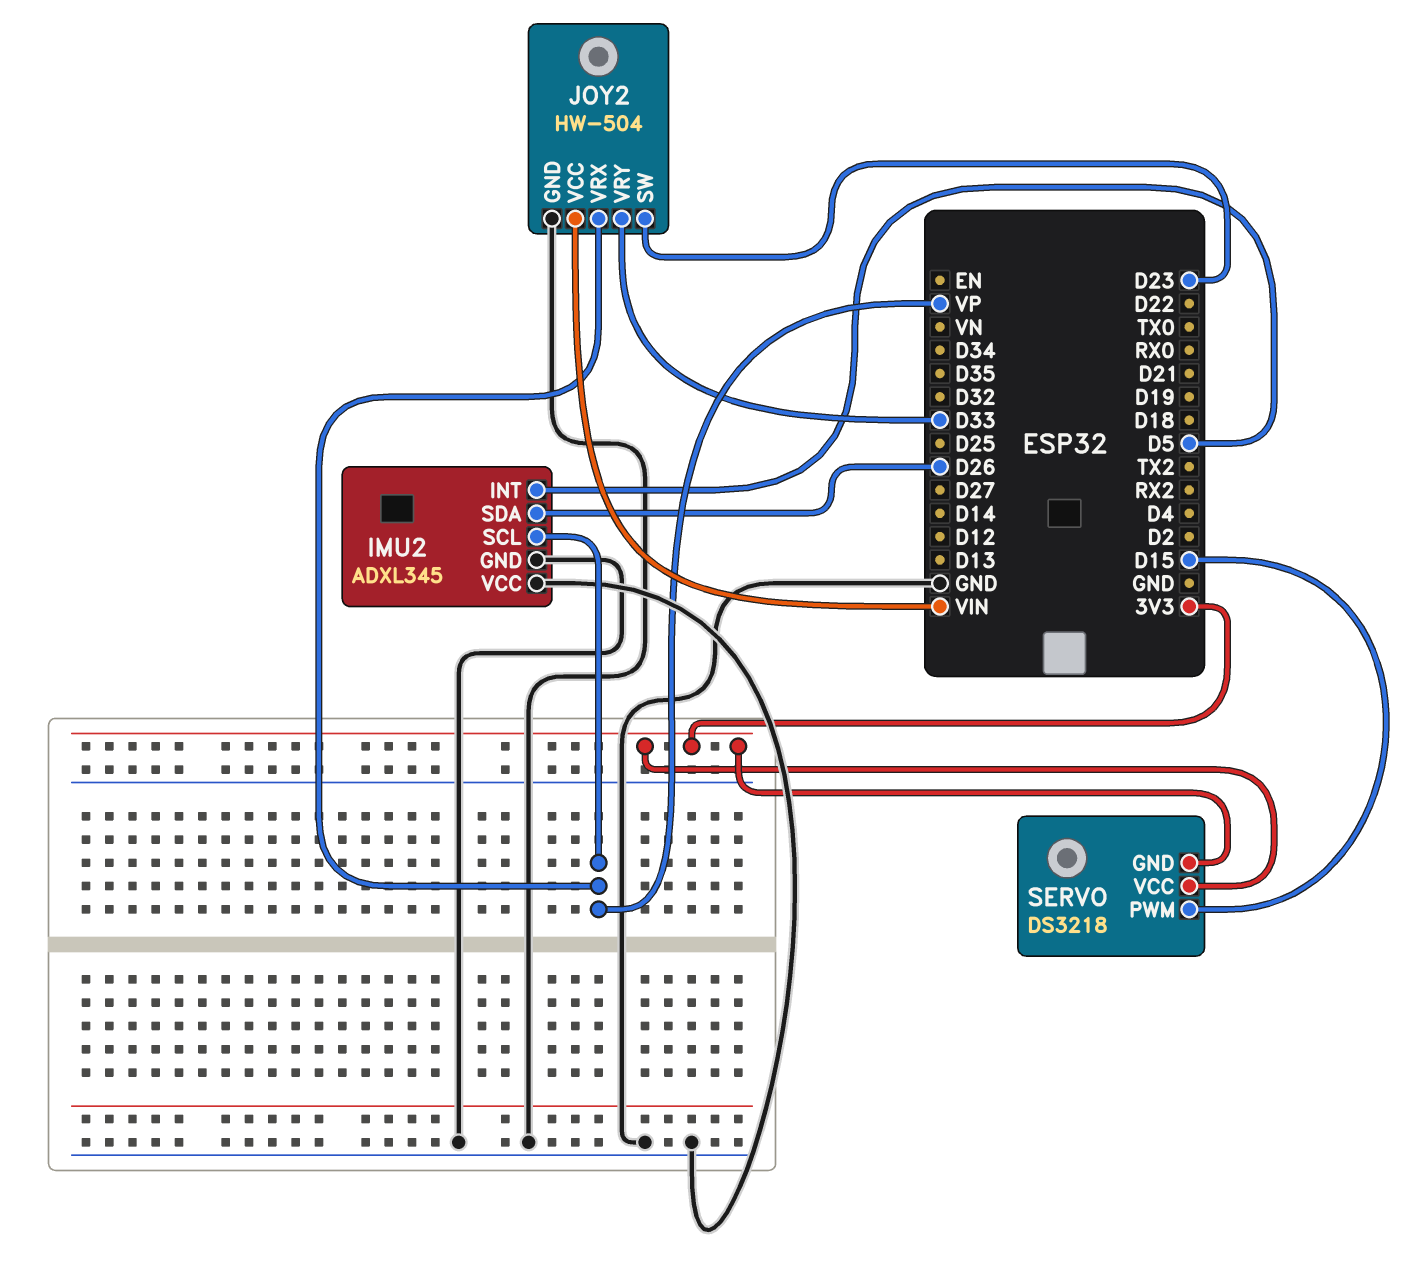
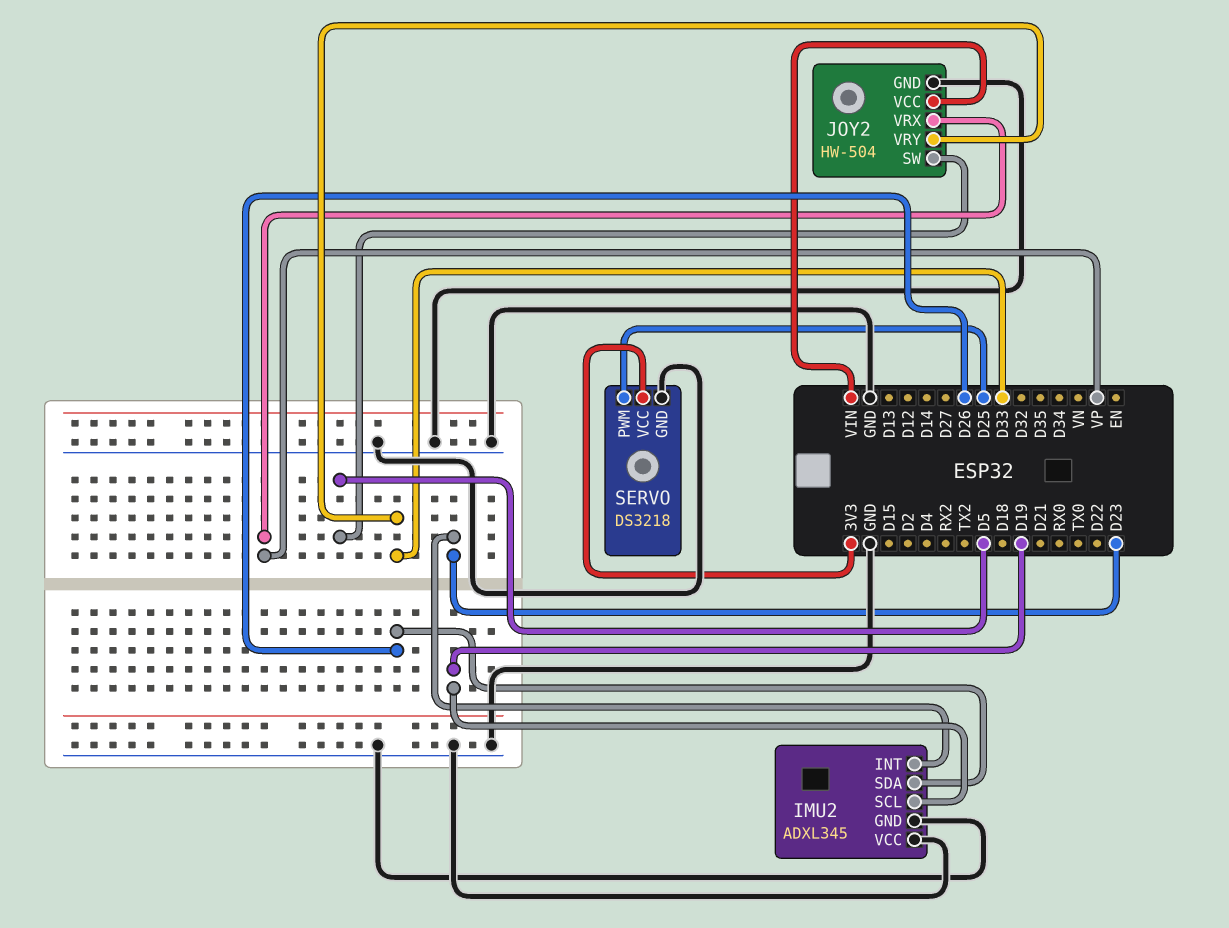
IMU2 pin INT: D5 -> D23
IMU2 pin SCL: VP -> D19
JOY2 pin SW: D23 -> D5
SERVO pin GND: 3V3 -> GND
SERVO pin PWM: D15 -> D25

